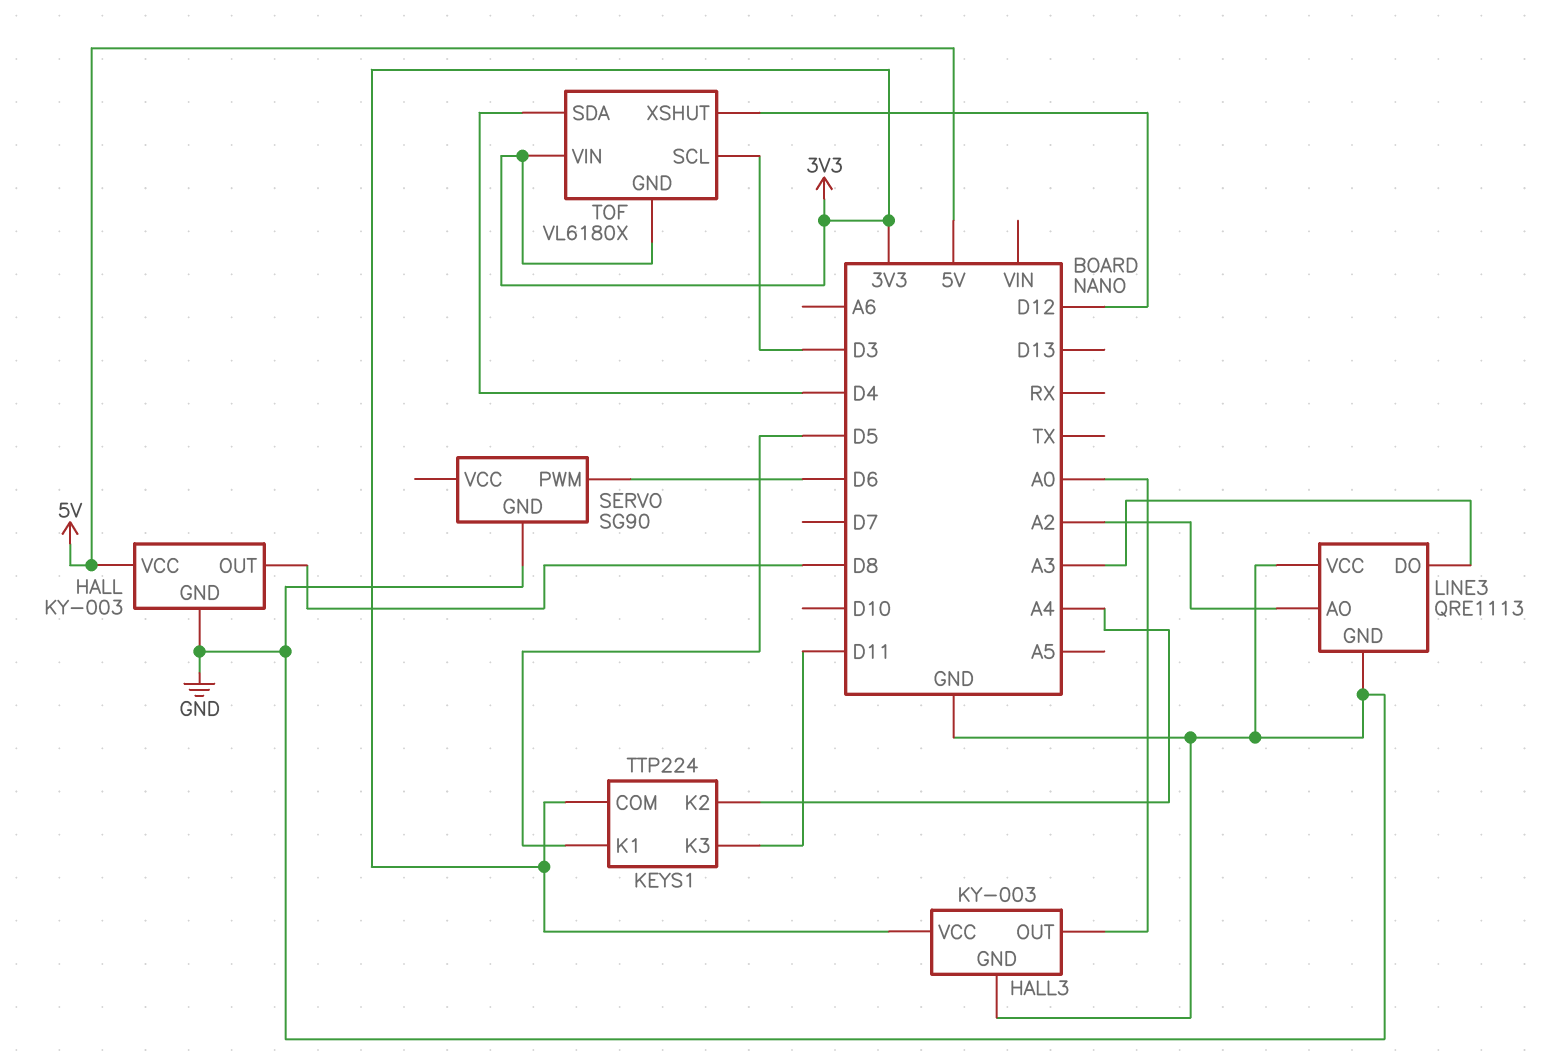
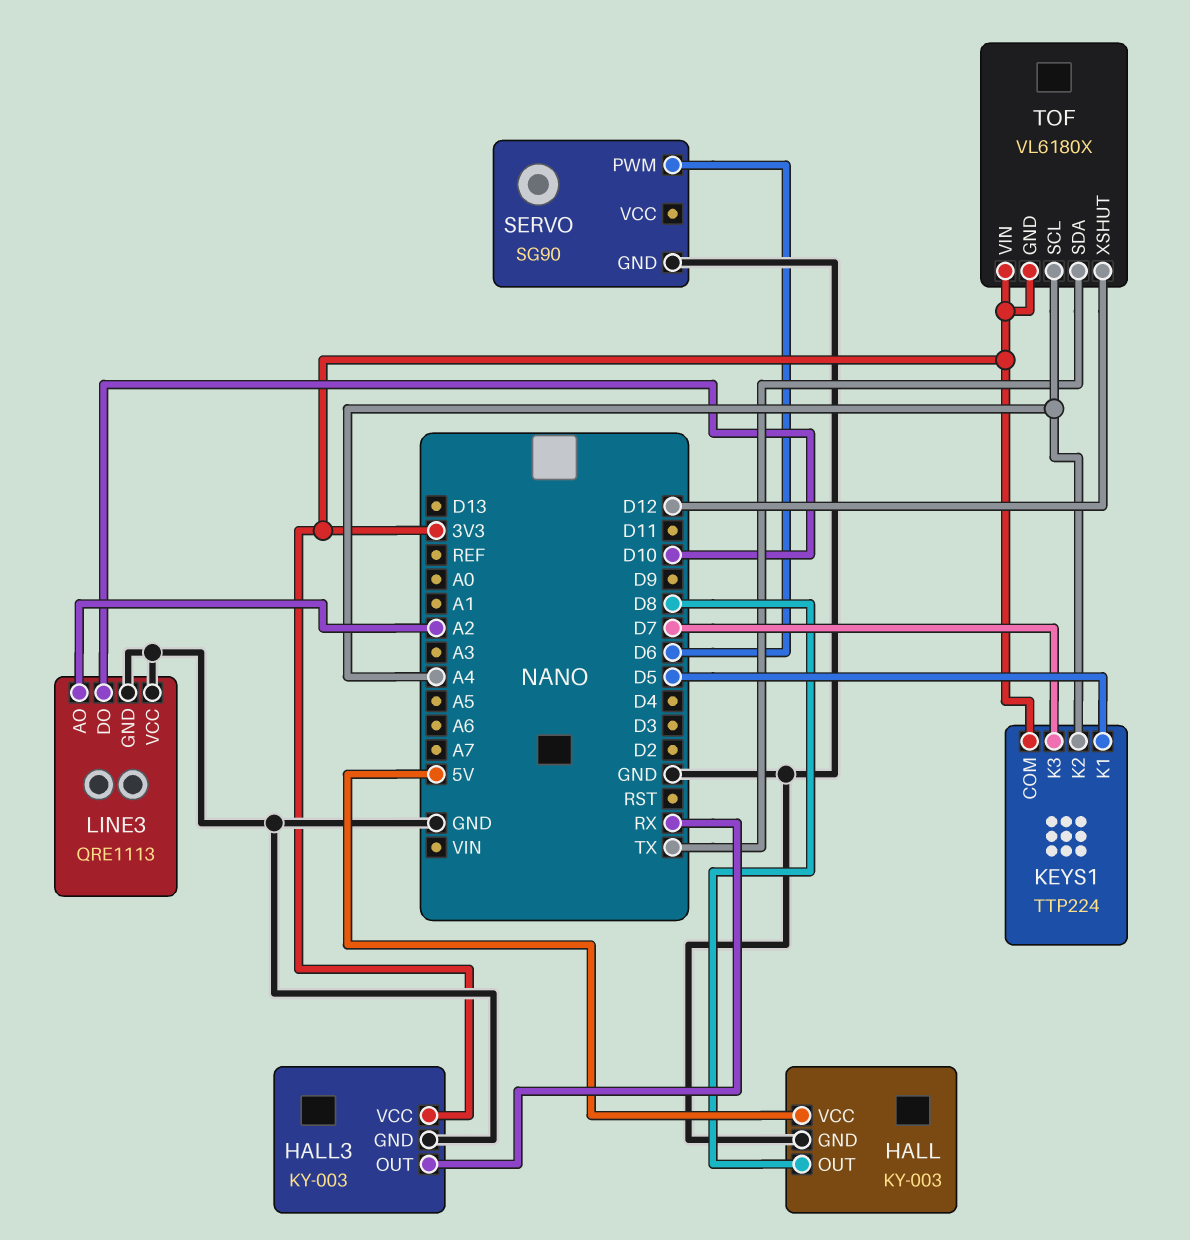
HALL3 pin OUT: A0 -> RX
KEYS1 pin K3: D11 -> D7
LINE3 pin DO: A3 -> D10
TOF pin SCL: D3 -> A4
TOF pin SDA: D4 -> TX

